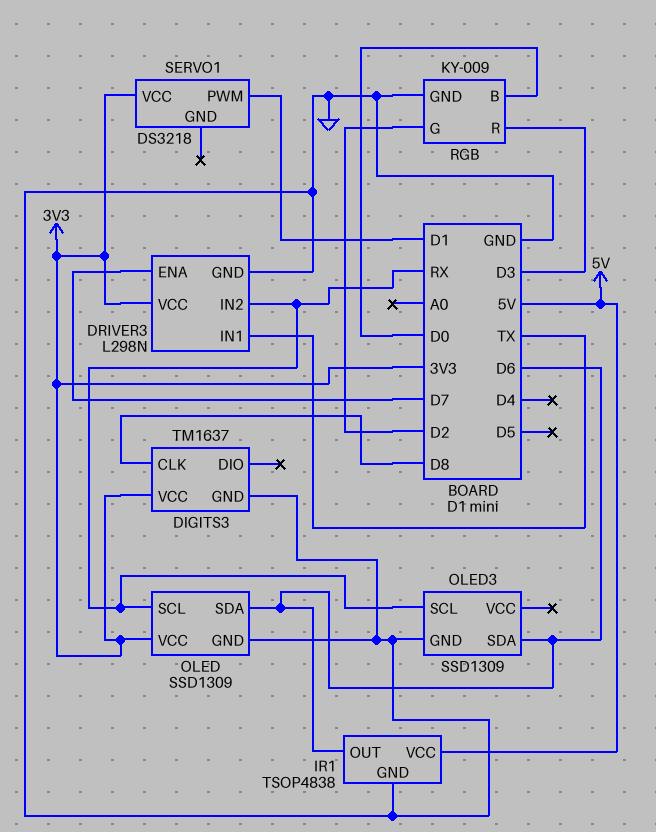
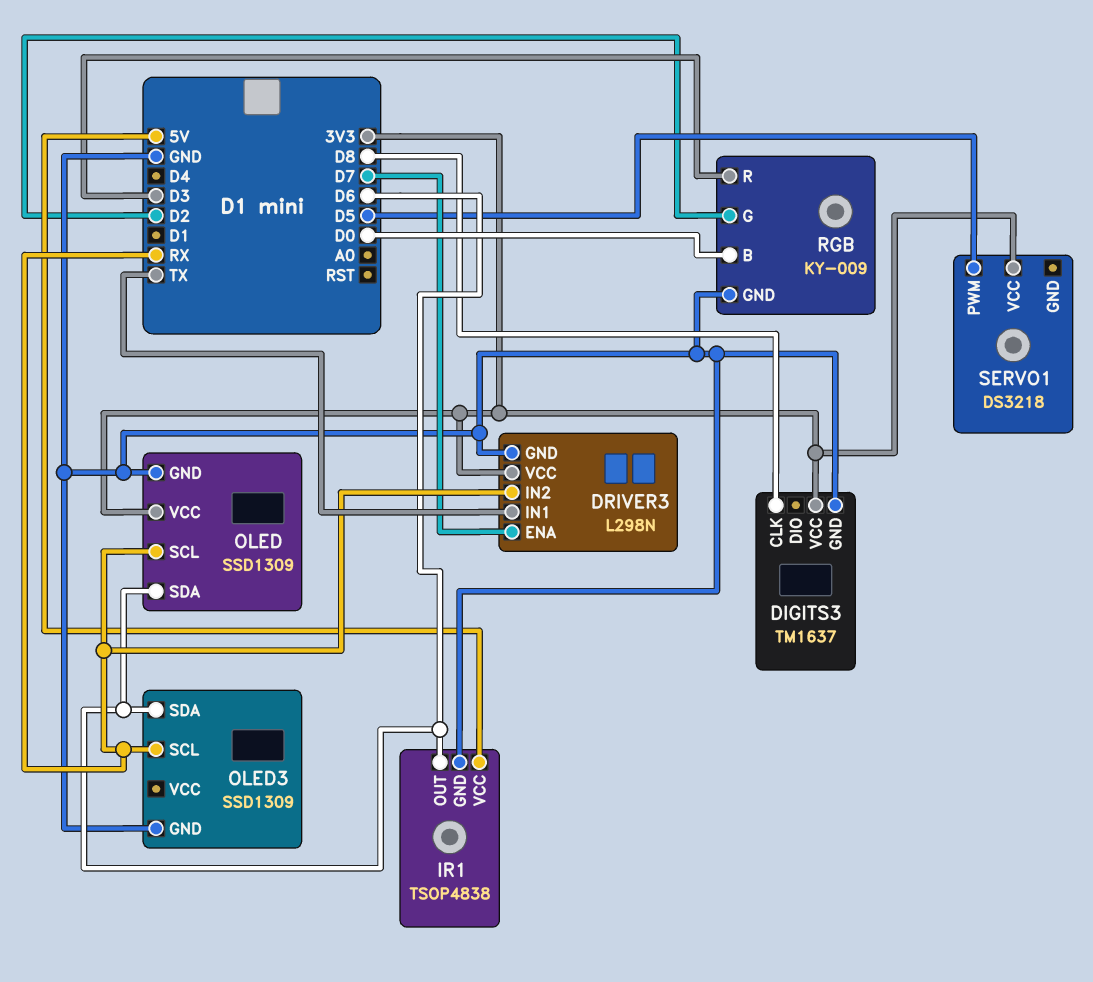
SERVO1 pin PWM: D1 -> D5

